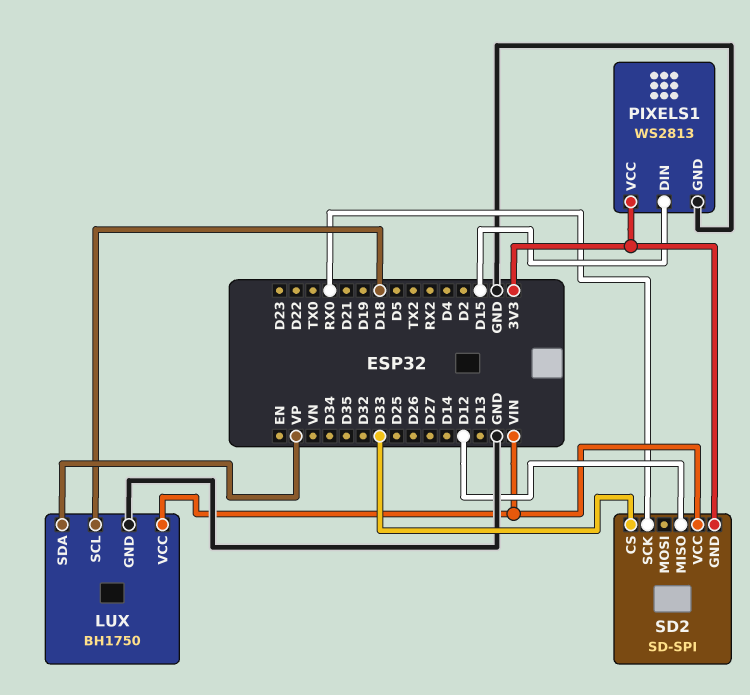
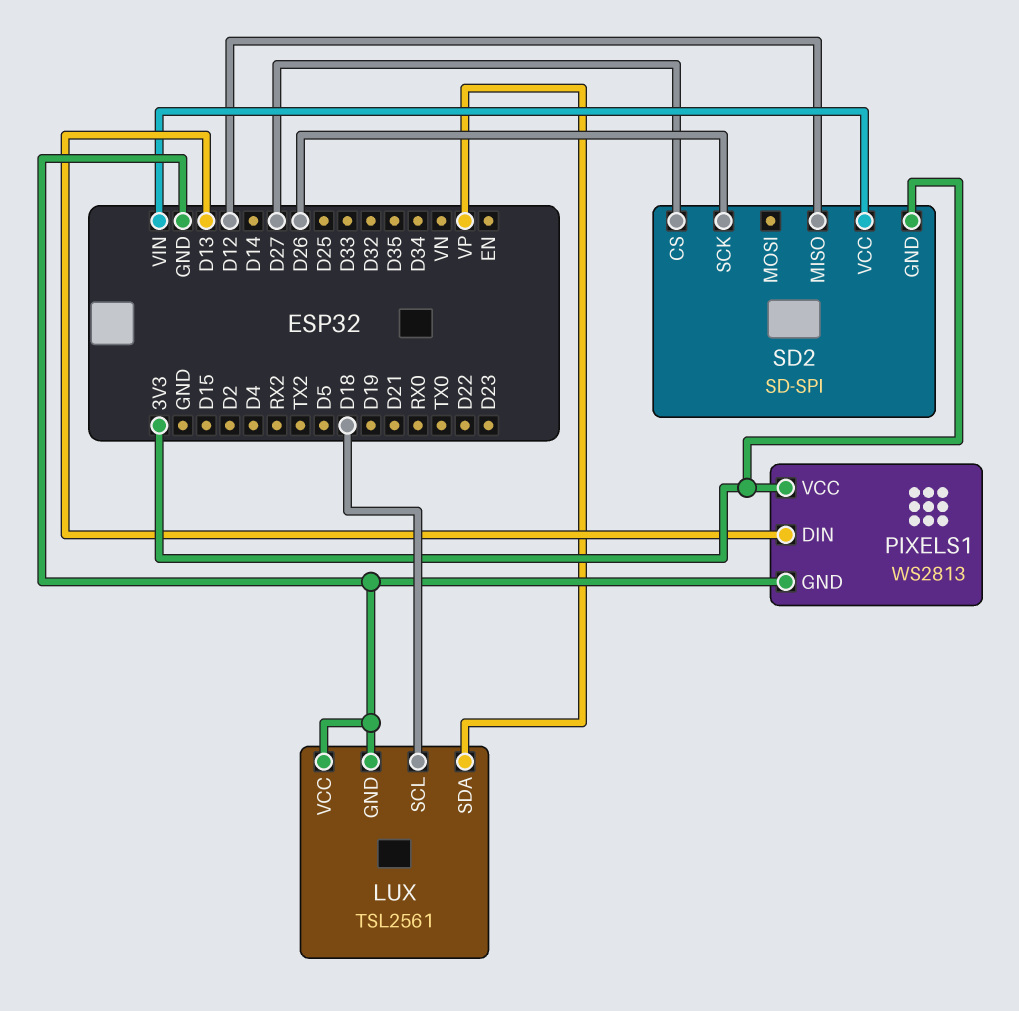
LUX: BH1750 -> TSL2561
LUX pin VCC: VIN -> GND
PIXELS1 pin DIN: D15 -> D13
SD2 pin CS: D33 -> D27
SD2 pin SCK: RX0 -> D26

